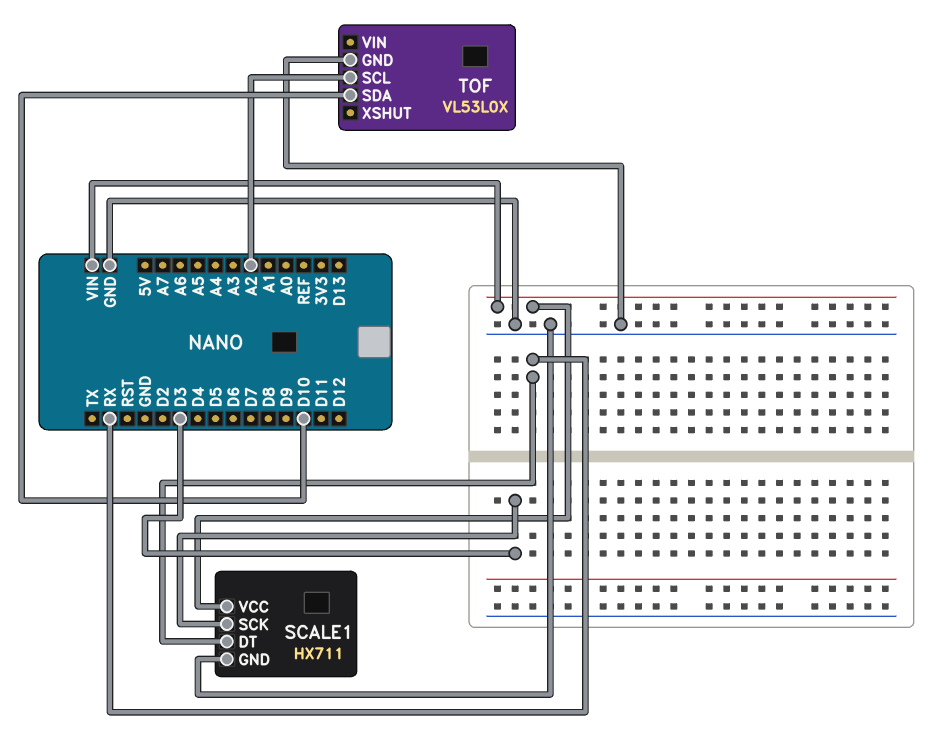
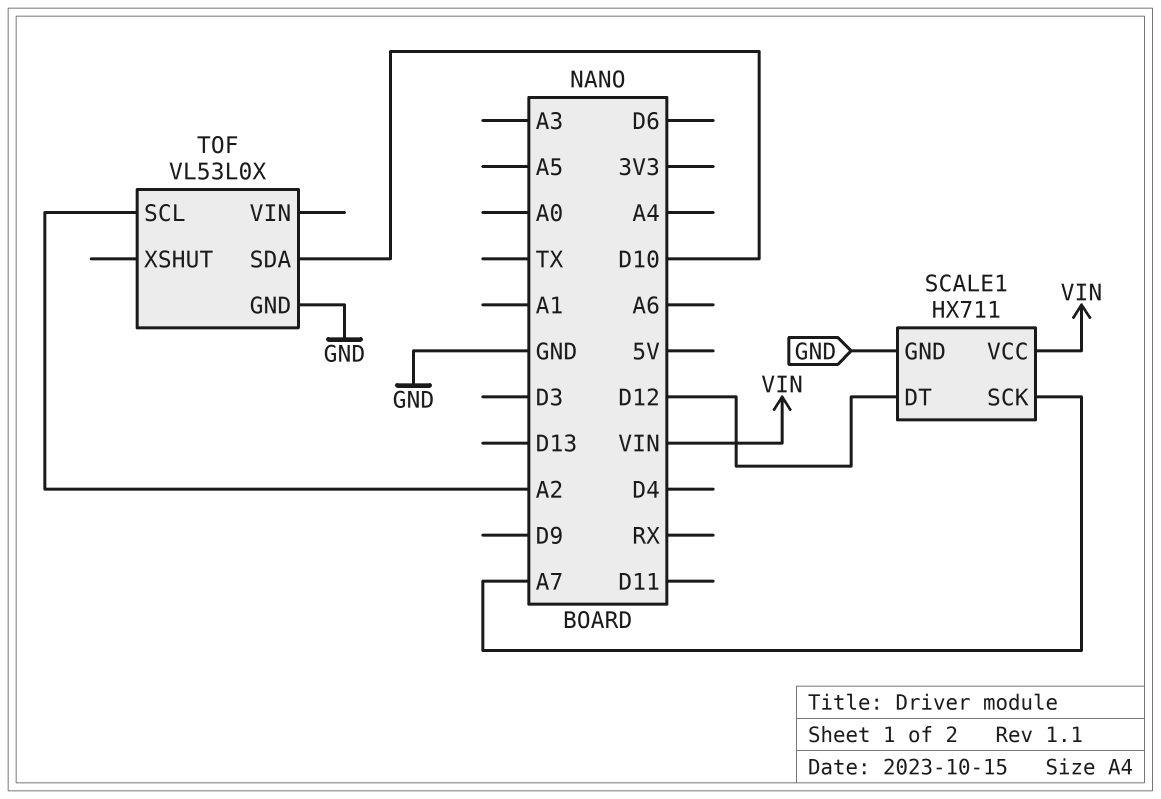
SCALE1 pin DT: RX -> D12
SCALE1 pin SCK: D3 -> A7

